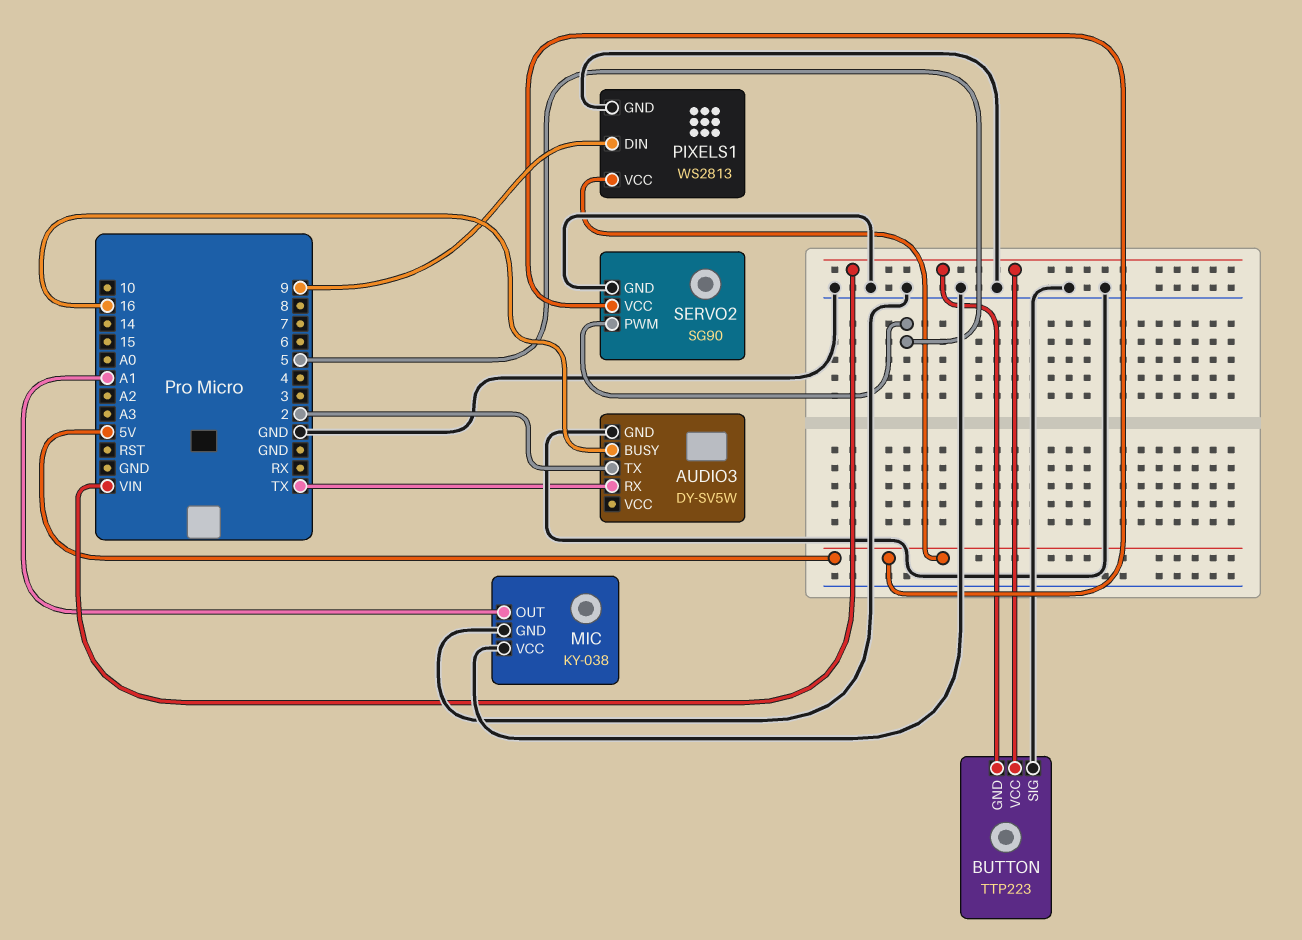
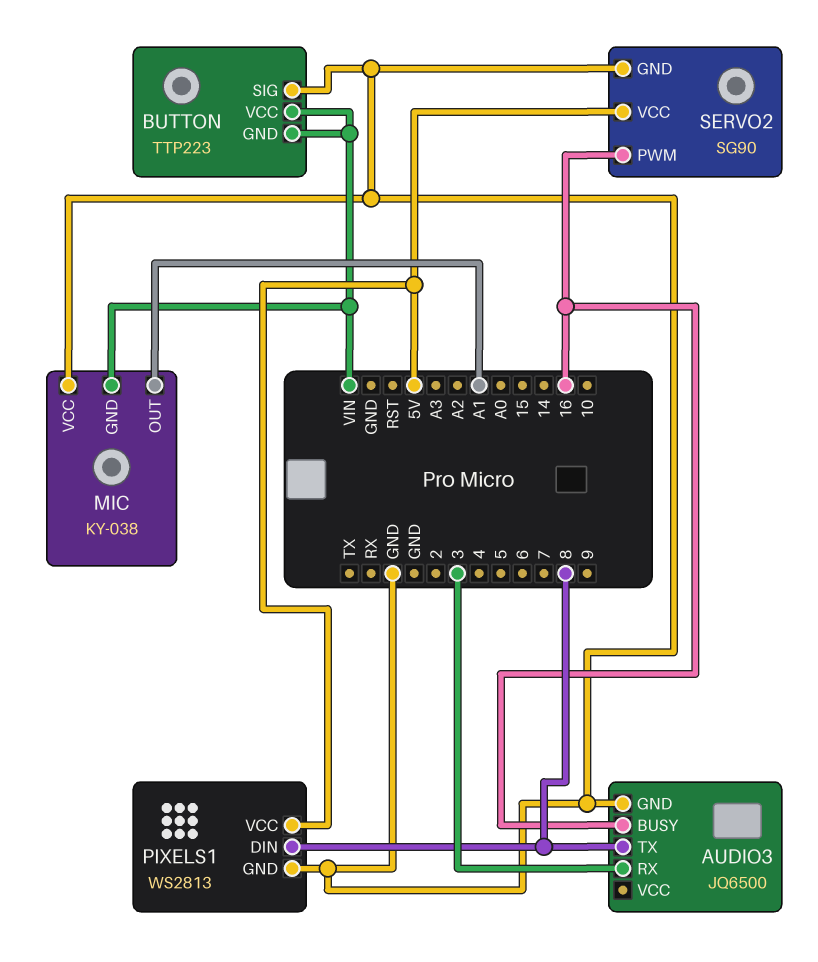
AUDIO3: DY-SV5W -> JQ6500
AUDIO3 pin RX: TX -> 3
AUDIO3 pin TX: 2 -> 8
MIC pin GND: GND -> VIN
PIXELS1 pin DIN: 9 -> 8
SERVO2 pin PWM: 5 -> 16

